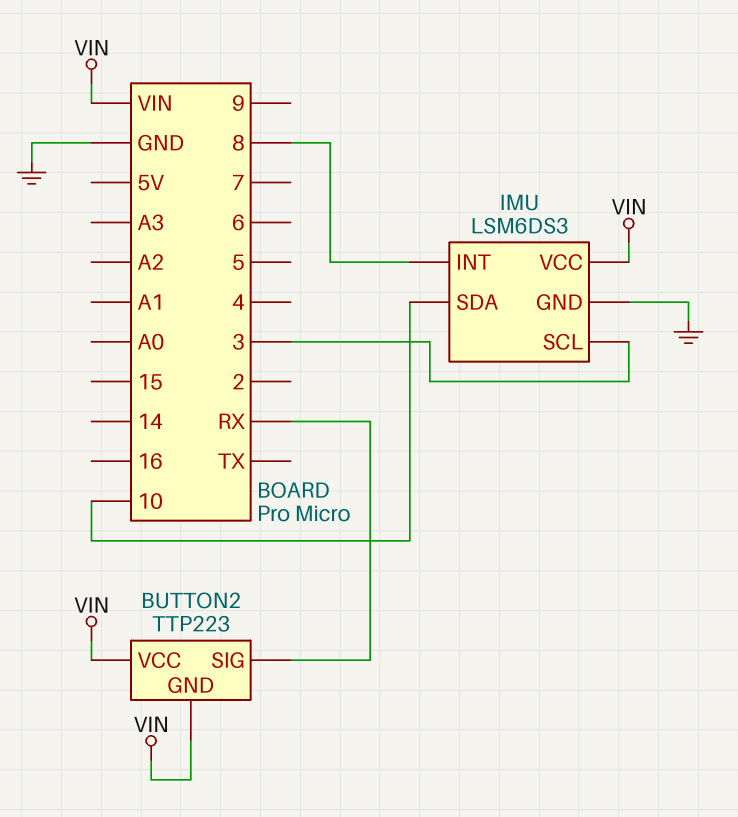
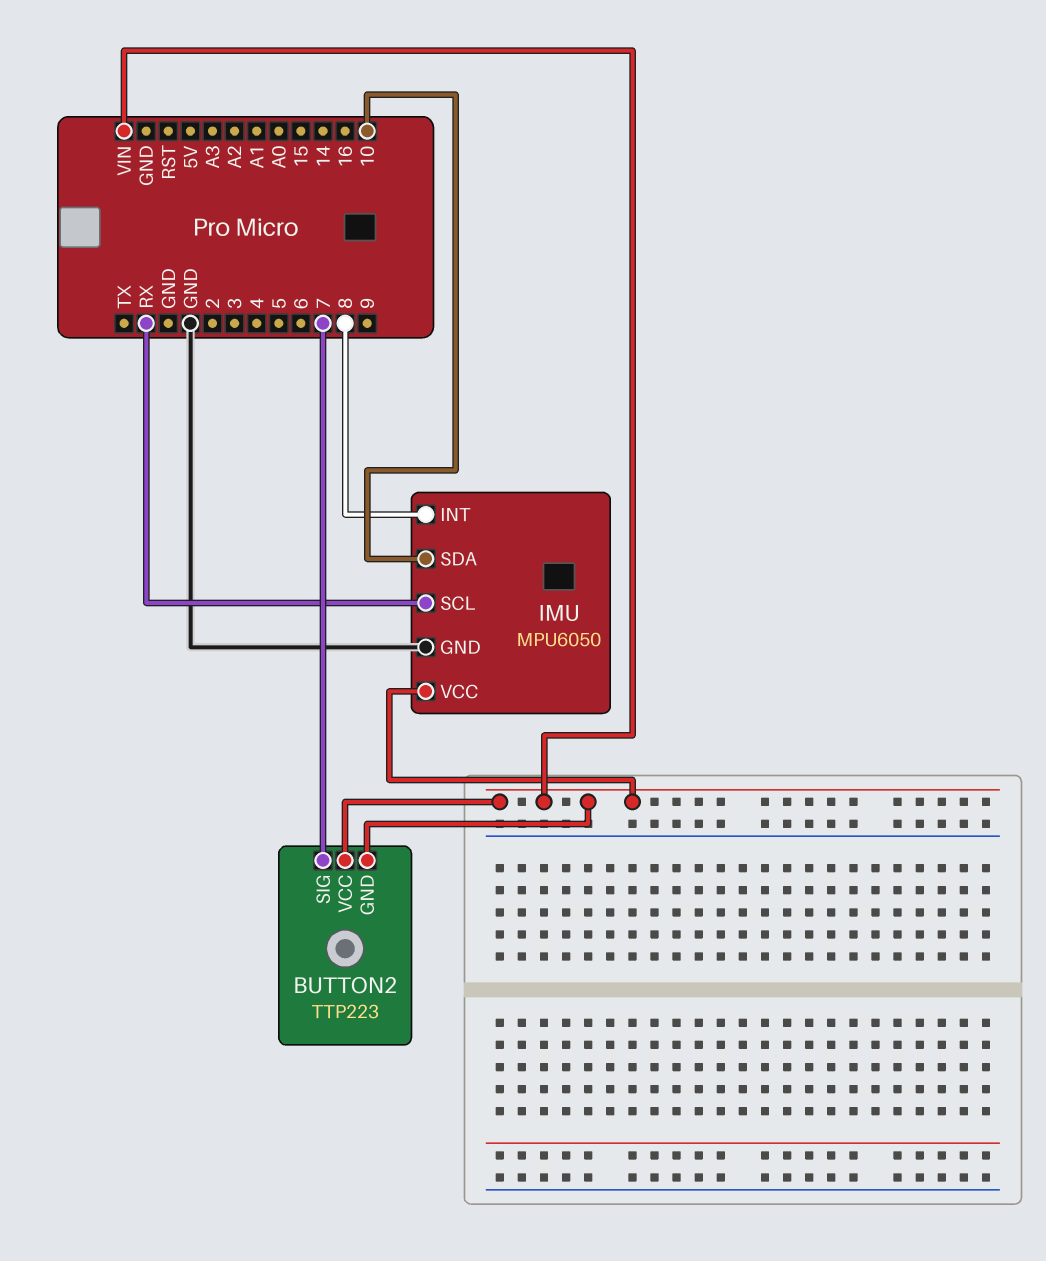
BUTTON2 pin SIG: RX -> 7
IMU: LSM6DS3 -> MPU6050
IMU pin SCL: 3 -> RX

